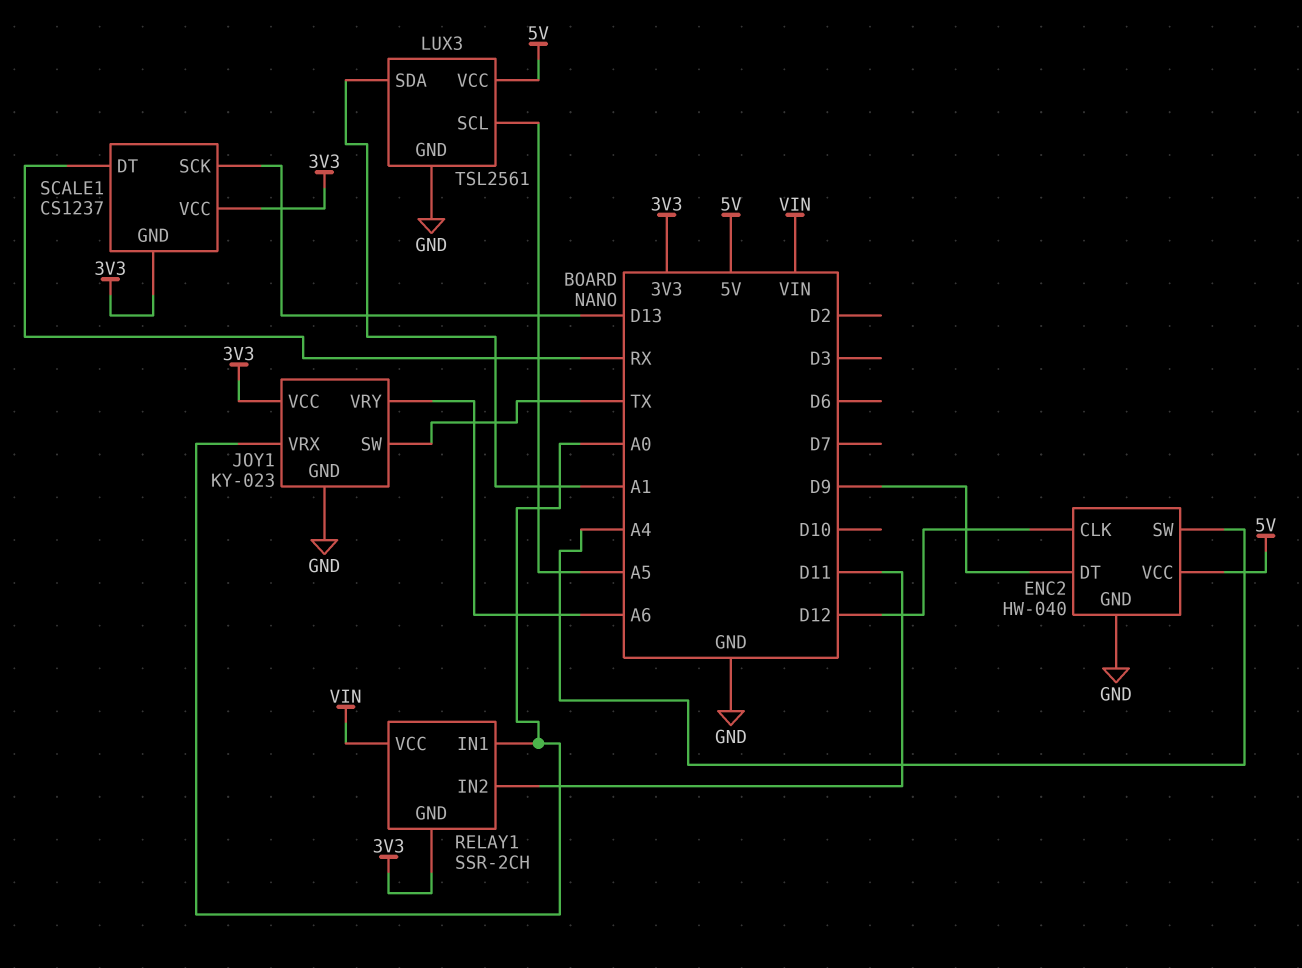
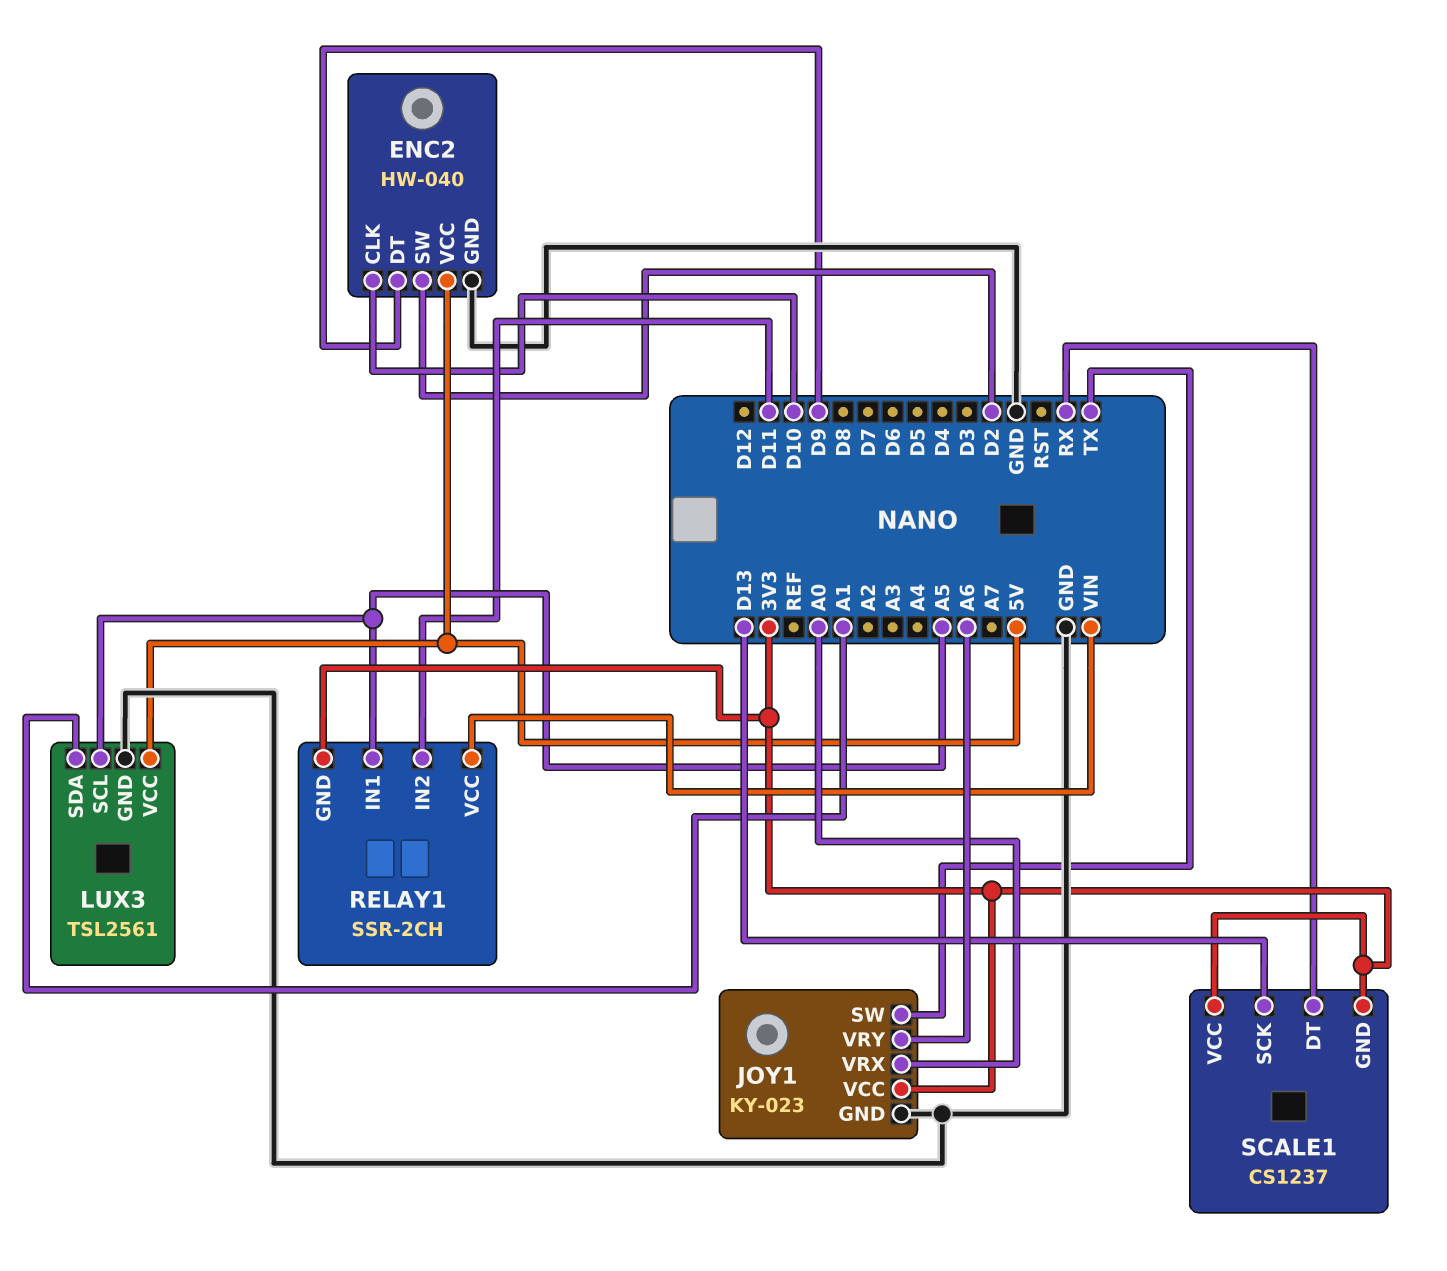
ENC2 pin CLK: D12 -> D10
ENC2 pin SW: A4 -> D2
RELAY1 pin IN1: A0 -> A5

